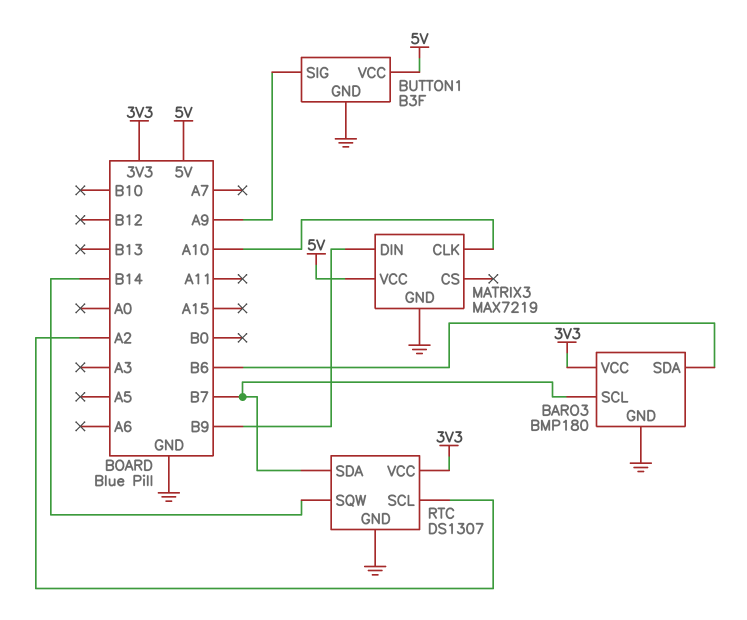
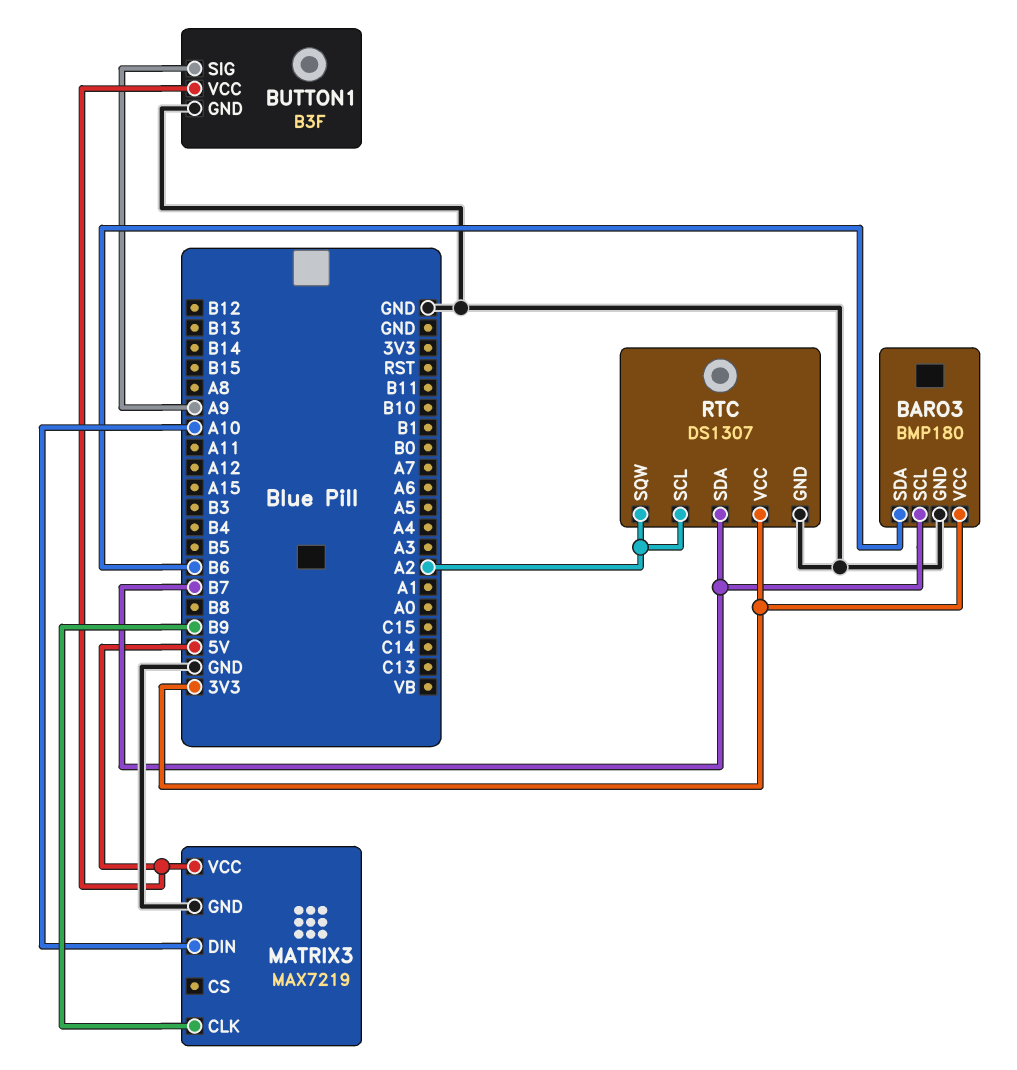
MATRIX3 pin CLK: A10 -> B9
MATRIX3 pin DIN: B9 -> A10
RTC pin SQW: B14 -> A2

